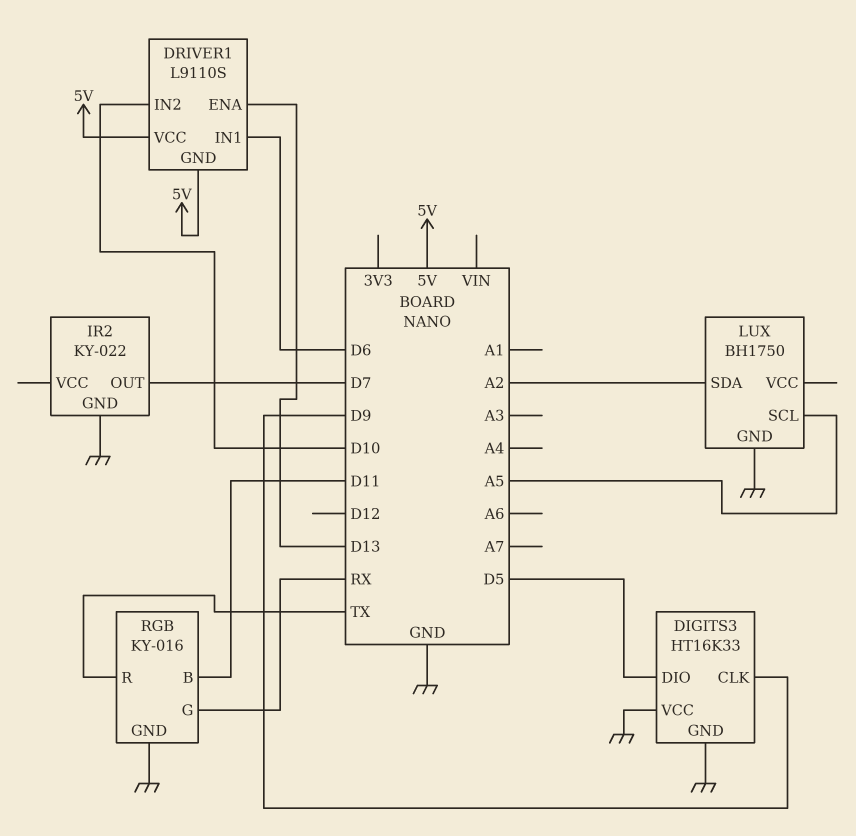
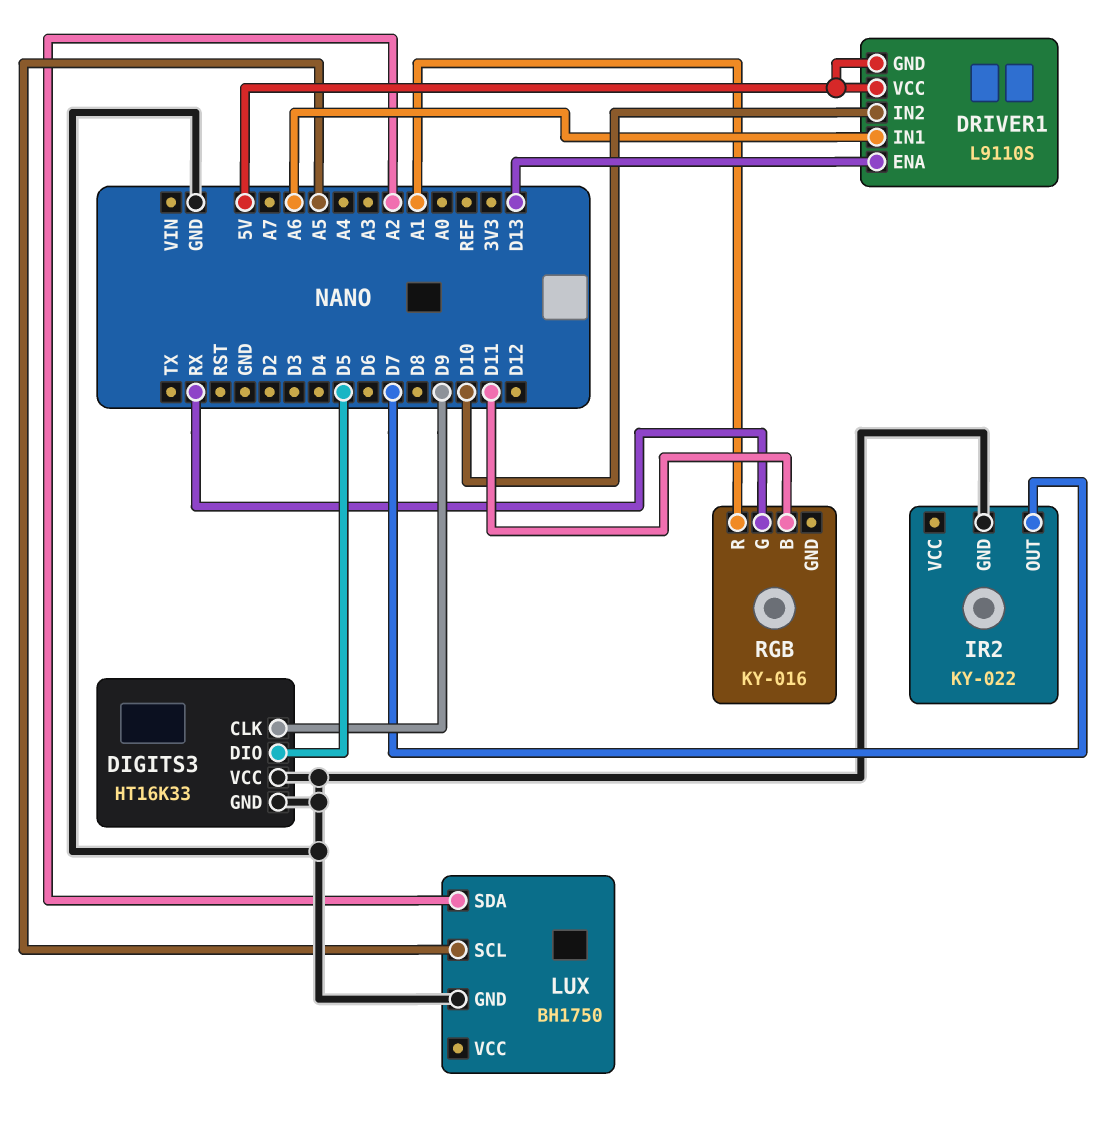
DRIVER1 pin IN1: D6 -> A6
RGB pin GND: GND -> none
RGB pin R: TX -> A1

